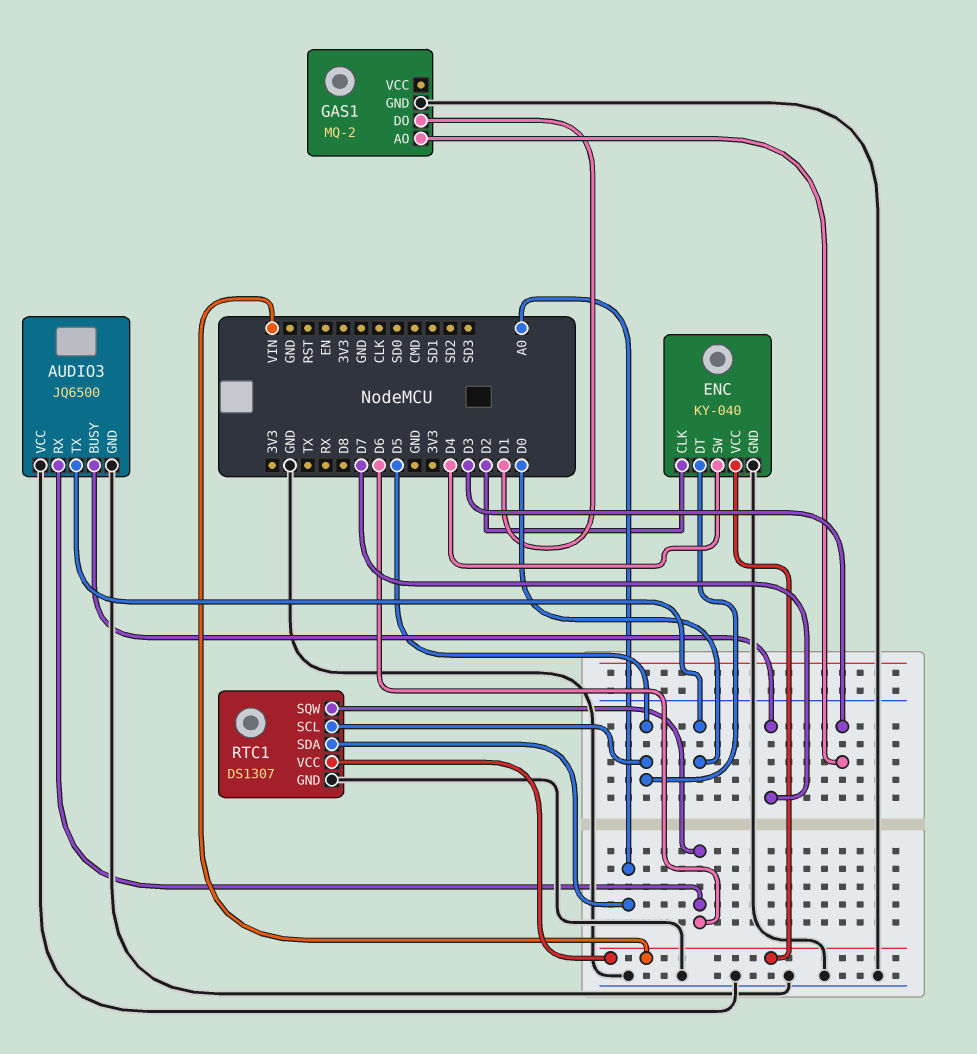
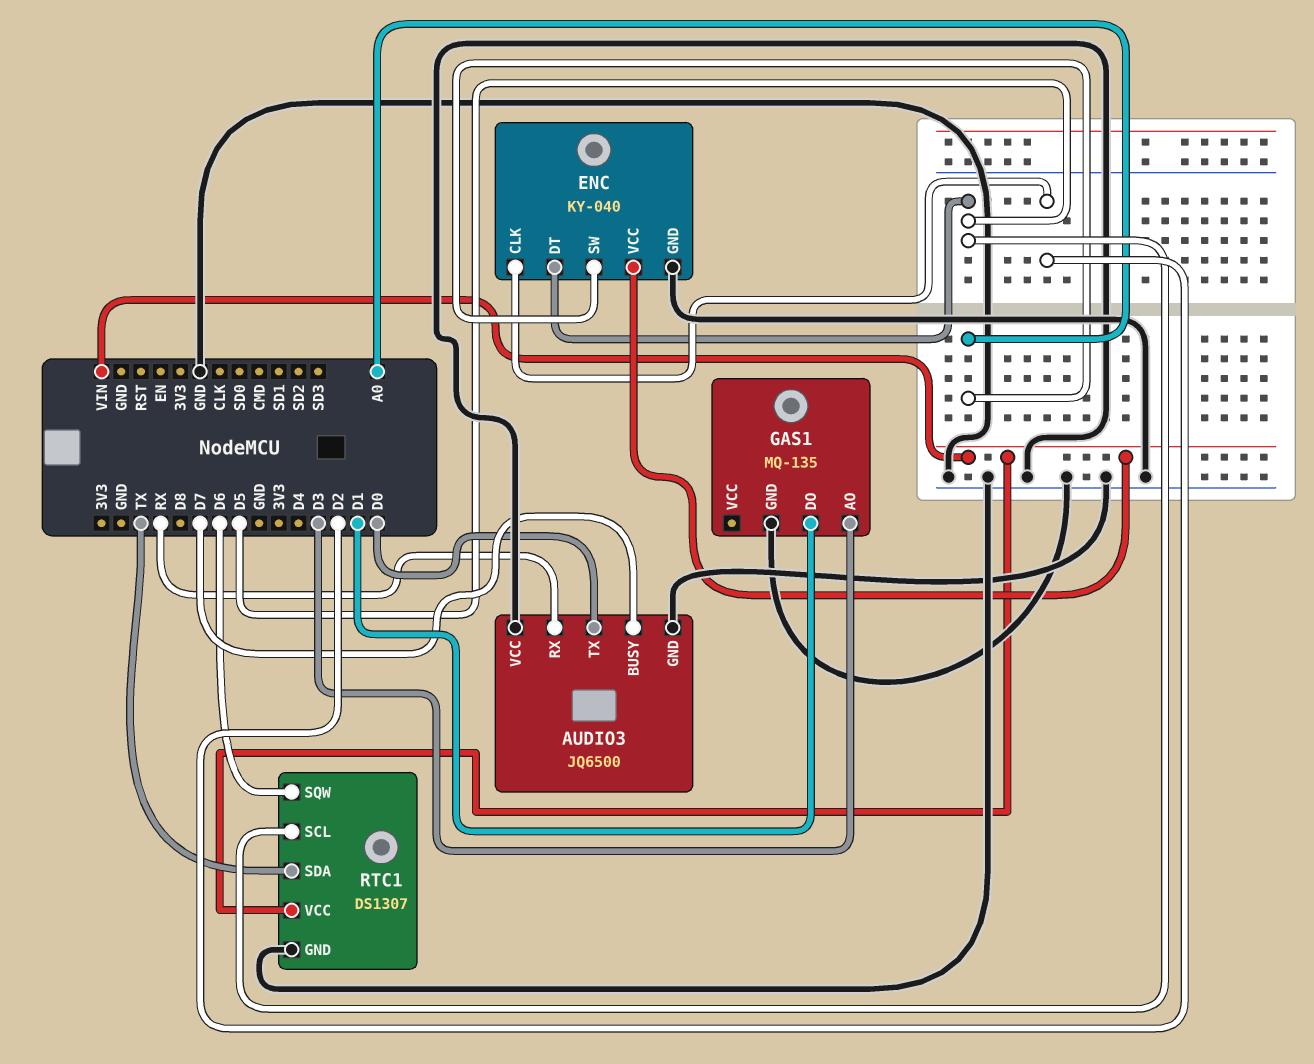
AUDIO3 pin RX: D6 -> RX
ENC pin SW: D4 -> A0
GAS1: MQ-2 -> MQ-135
RTC1 pin SDA: A0 -> TX

